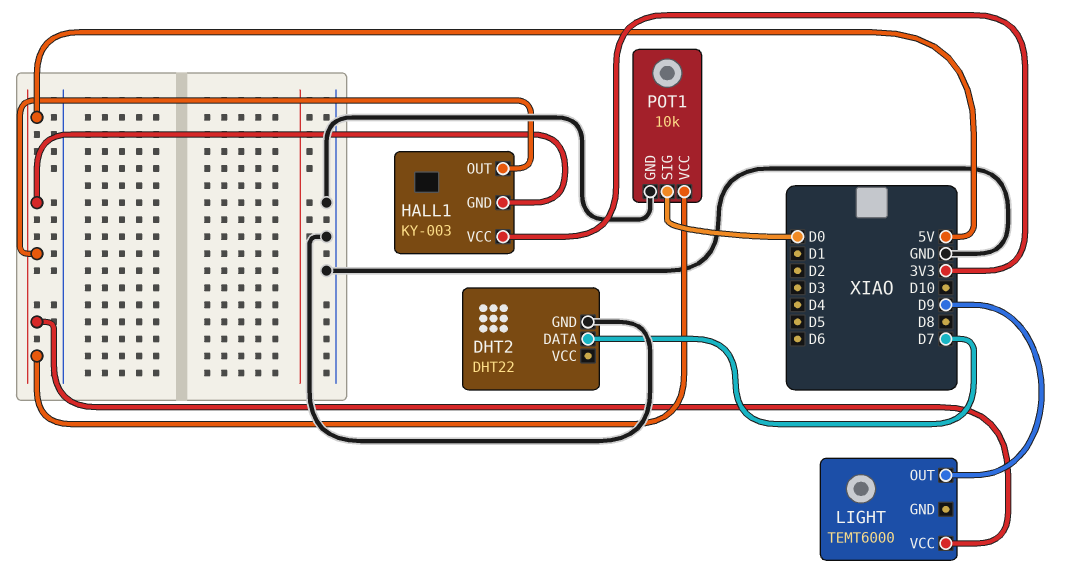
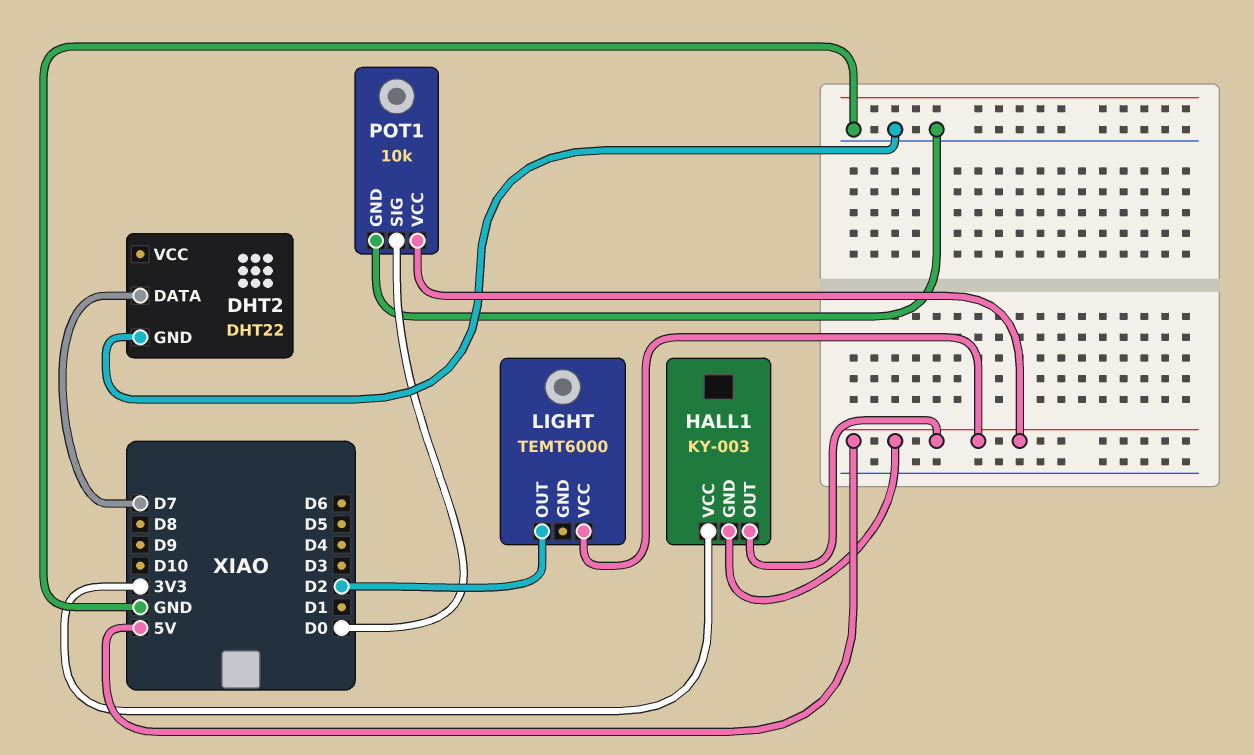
LIGHT pin OUT: D9 -> D2

